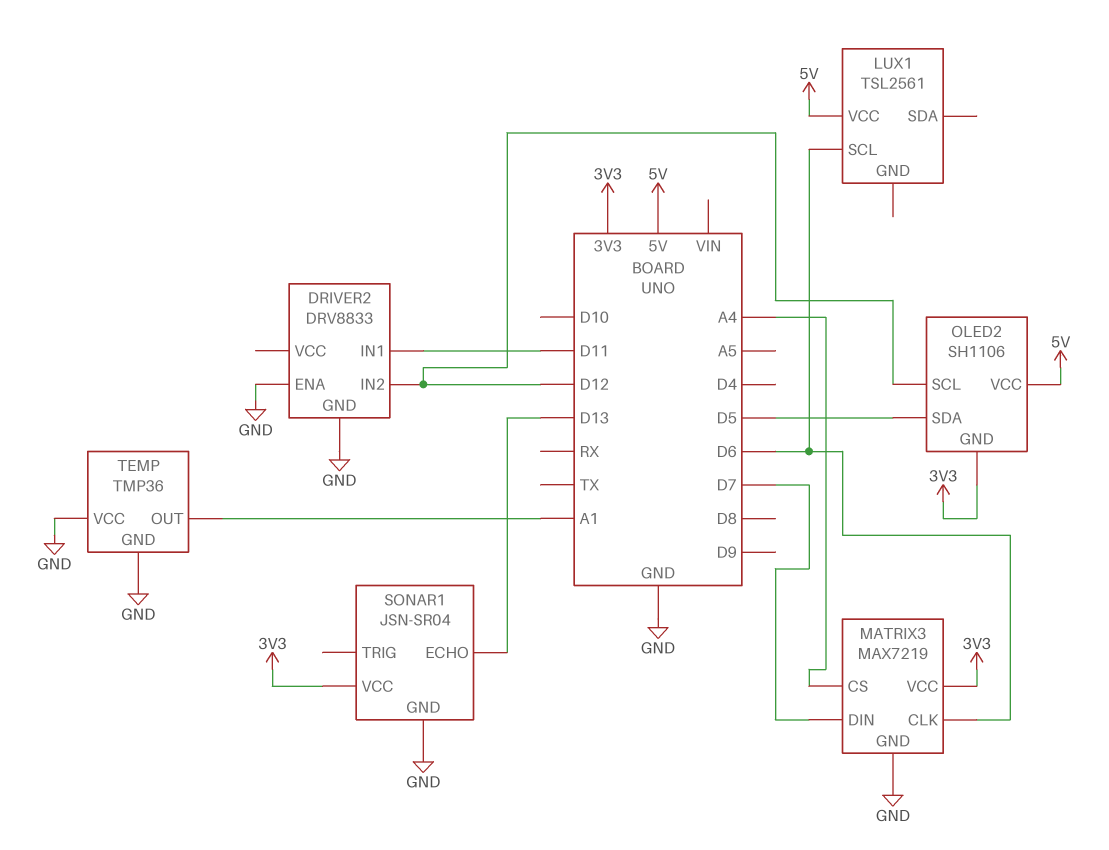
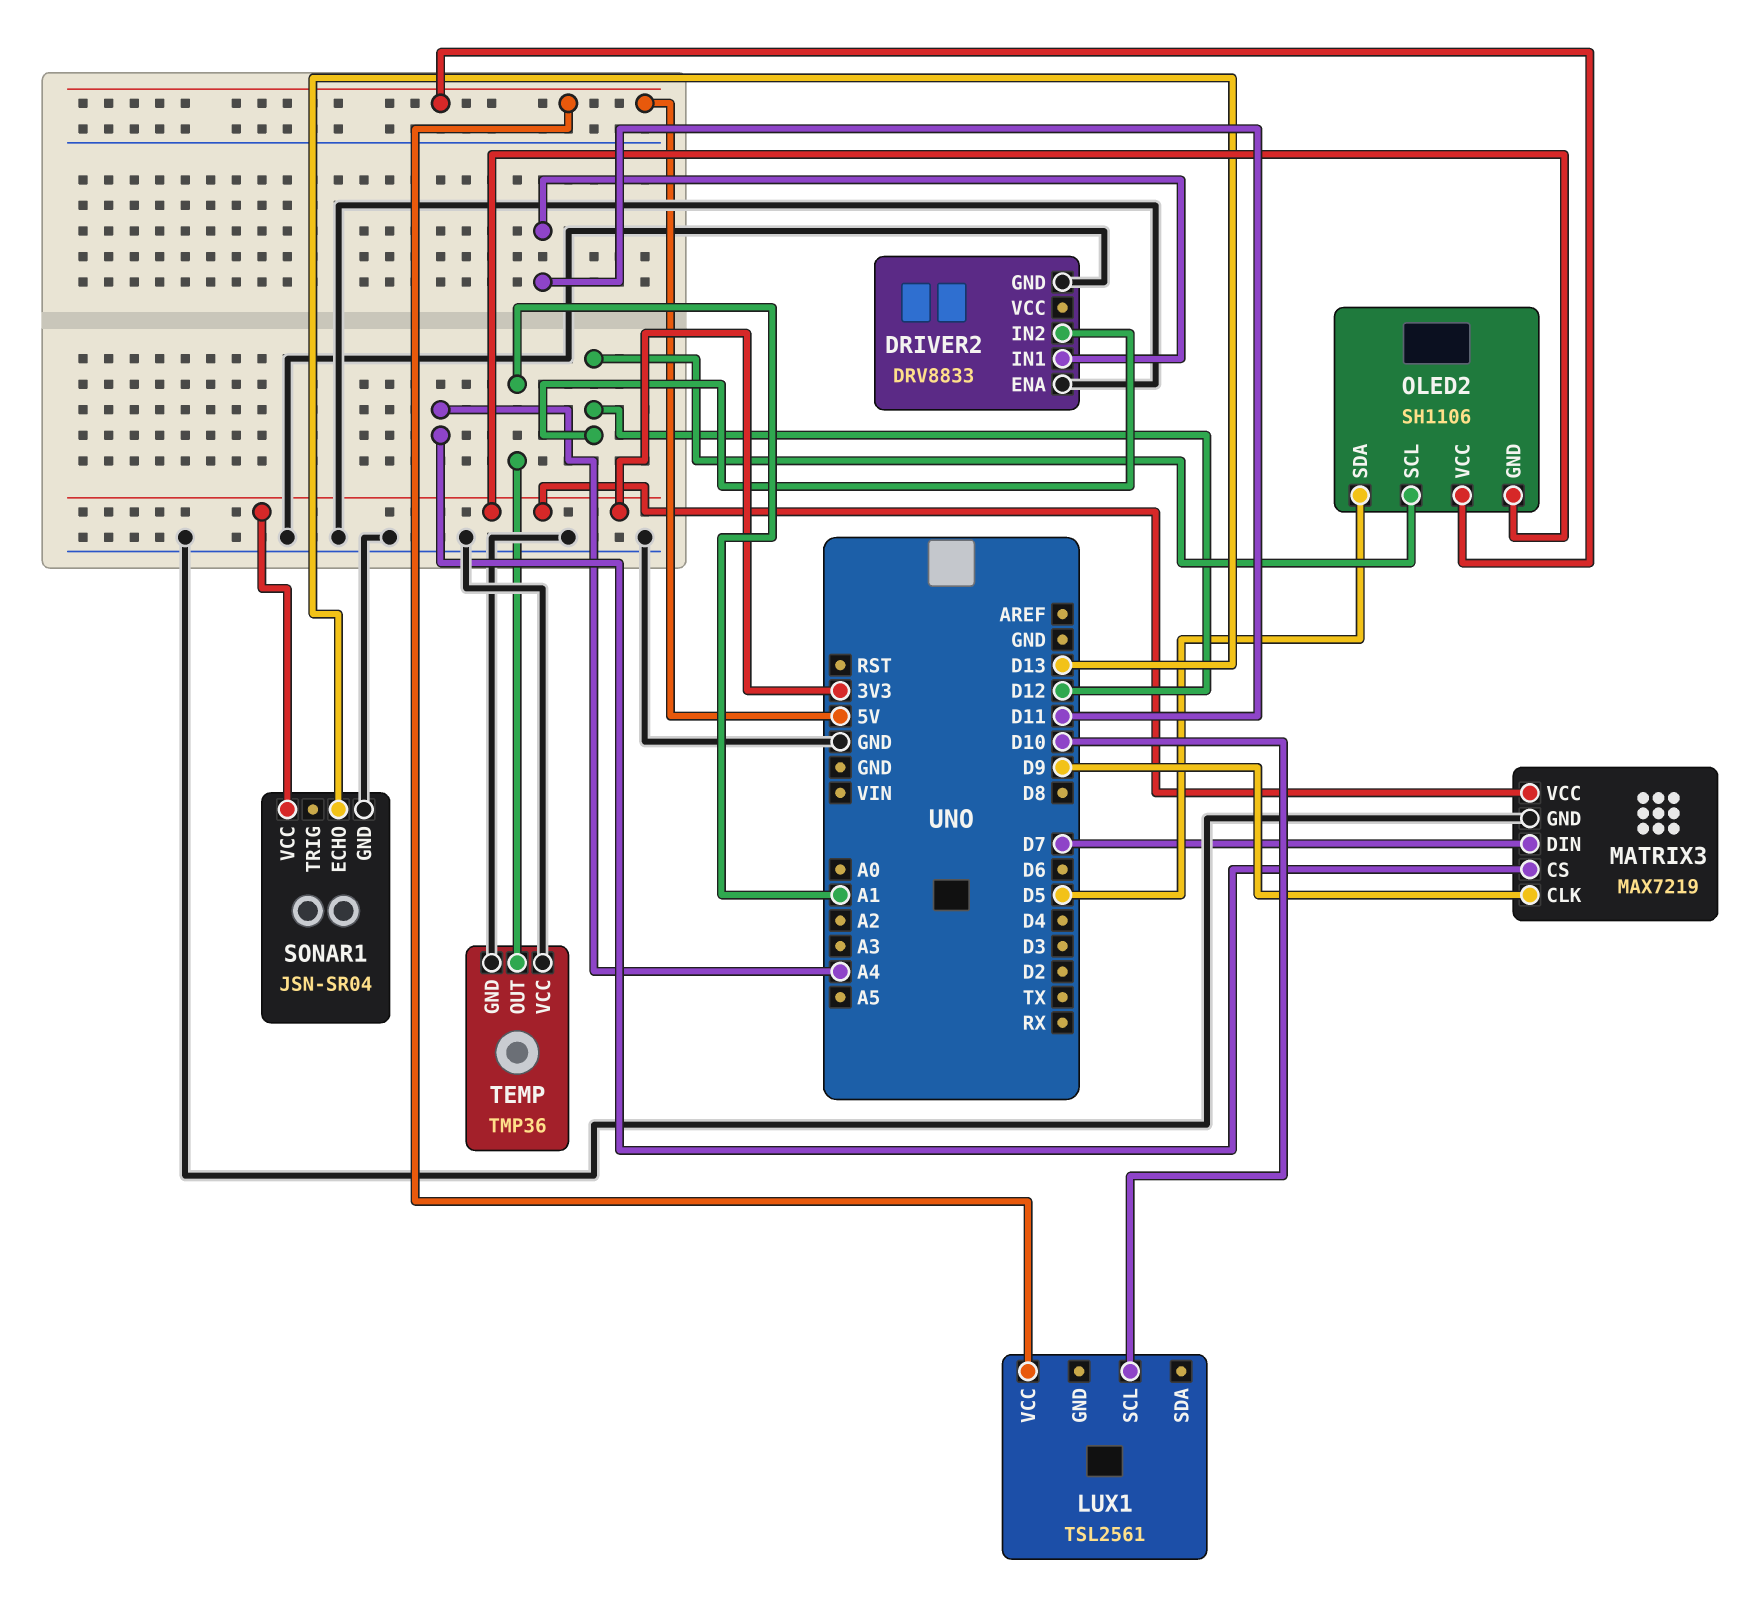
LUX1 pin SCL: D6 -> D10
MATRIX3 pin CLK: D6 -> D9

